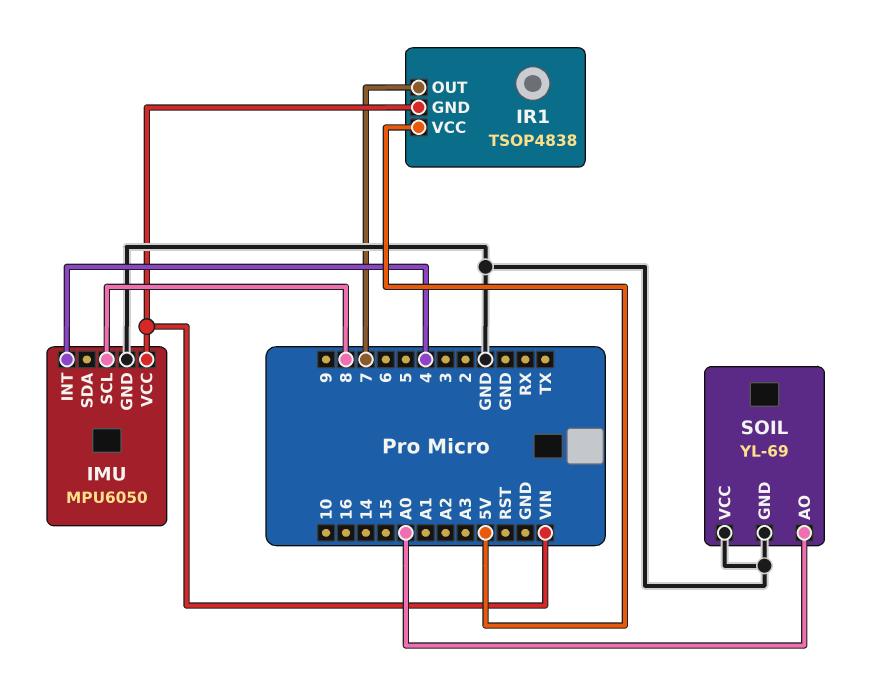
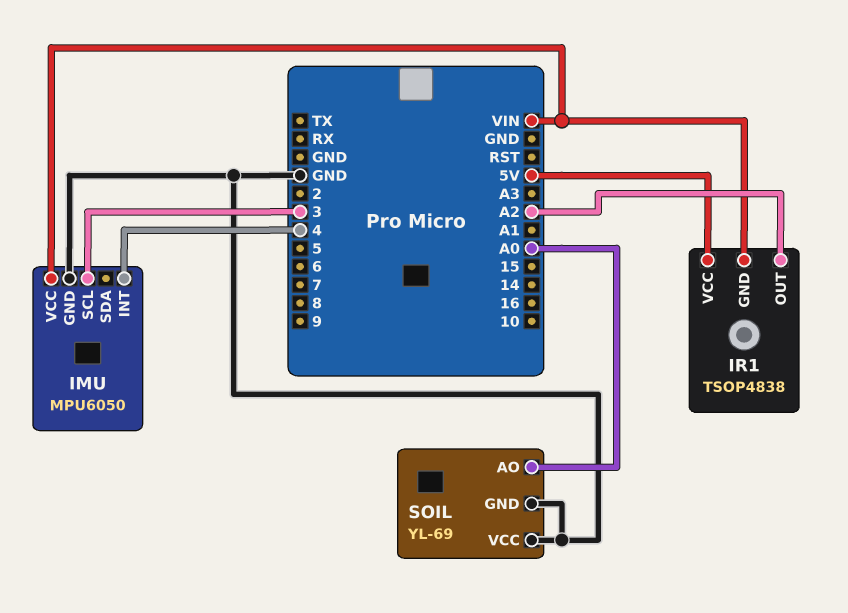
IMU pin SCL: 8 -> 3
IR1 pin OUT: 7 -> A2

